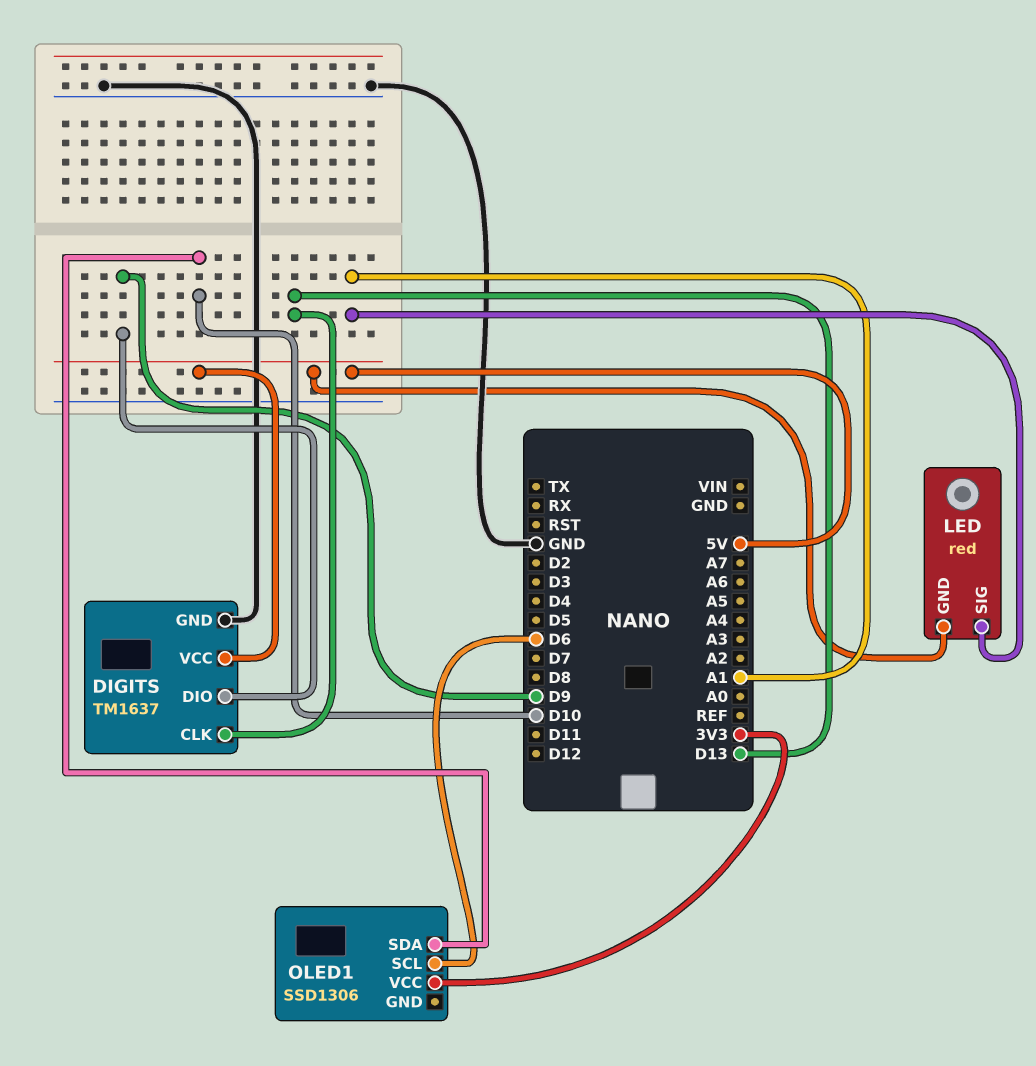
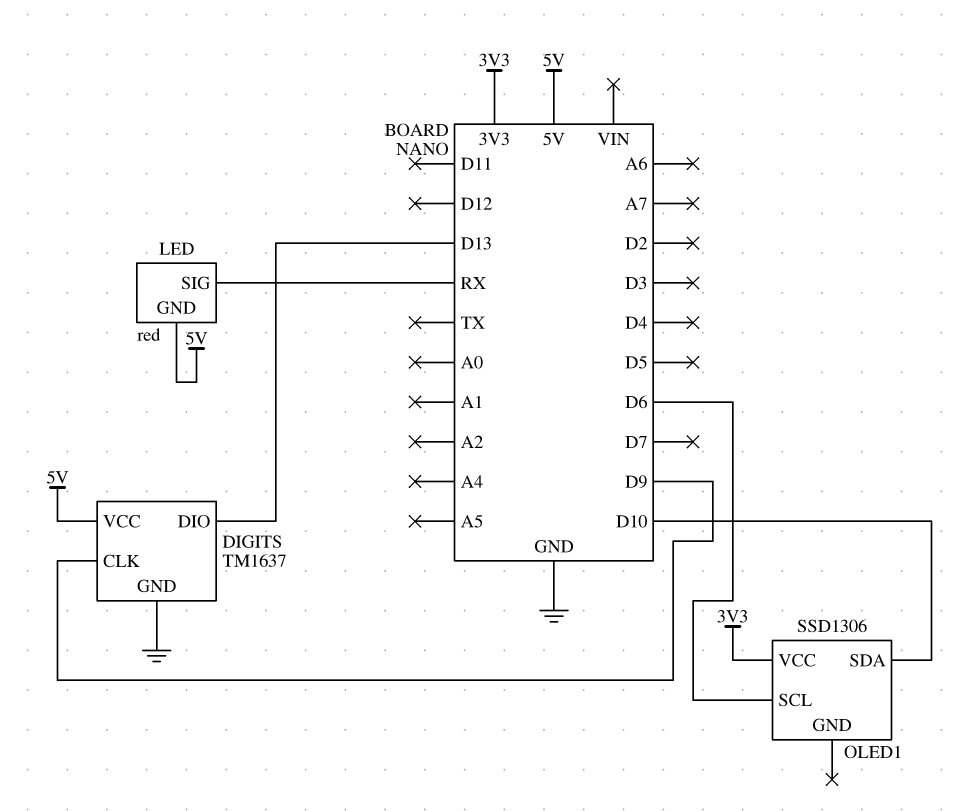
DIGITS pin CLK: D13 -> D9
DIGITS pin DIO: D9 -> D13
LED pin SIG: A1 -> RX

